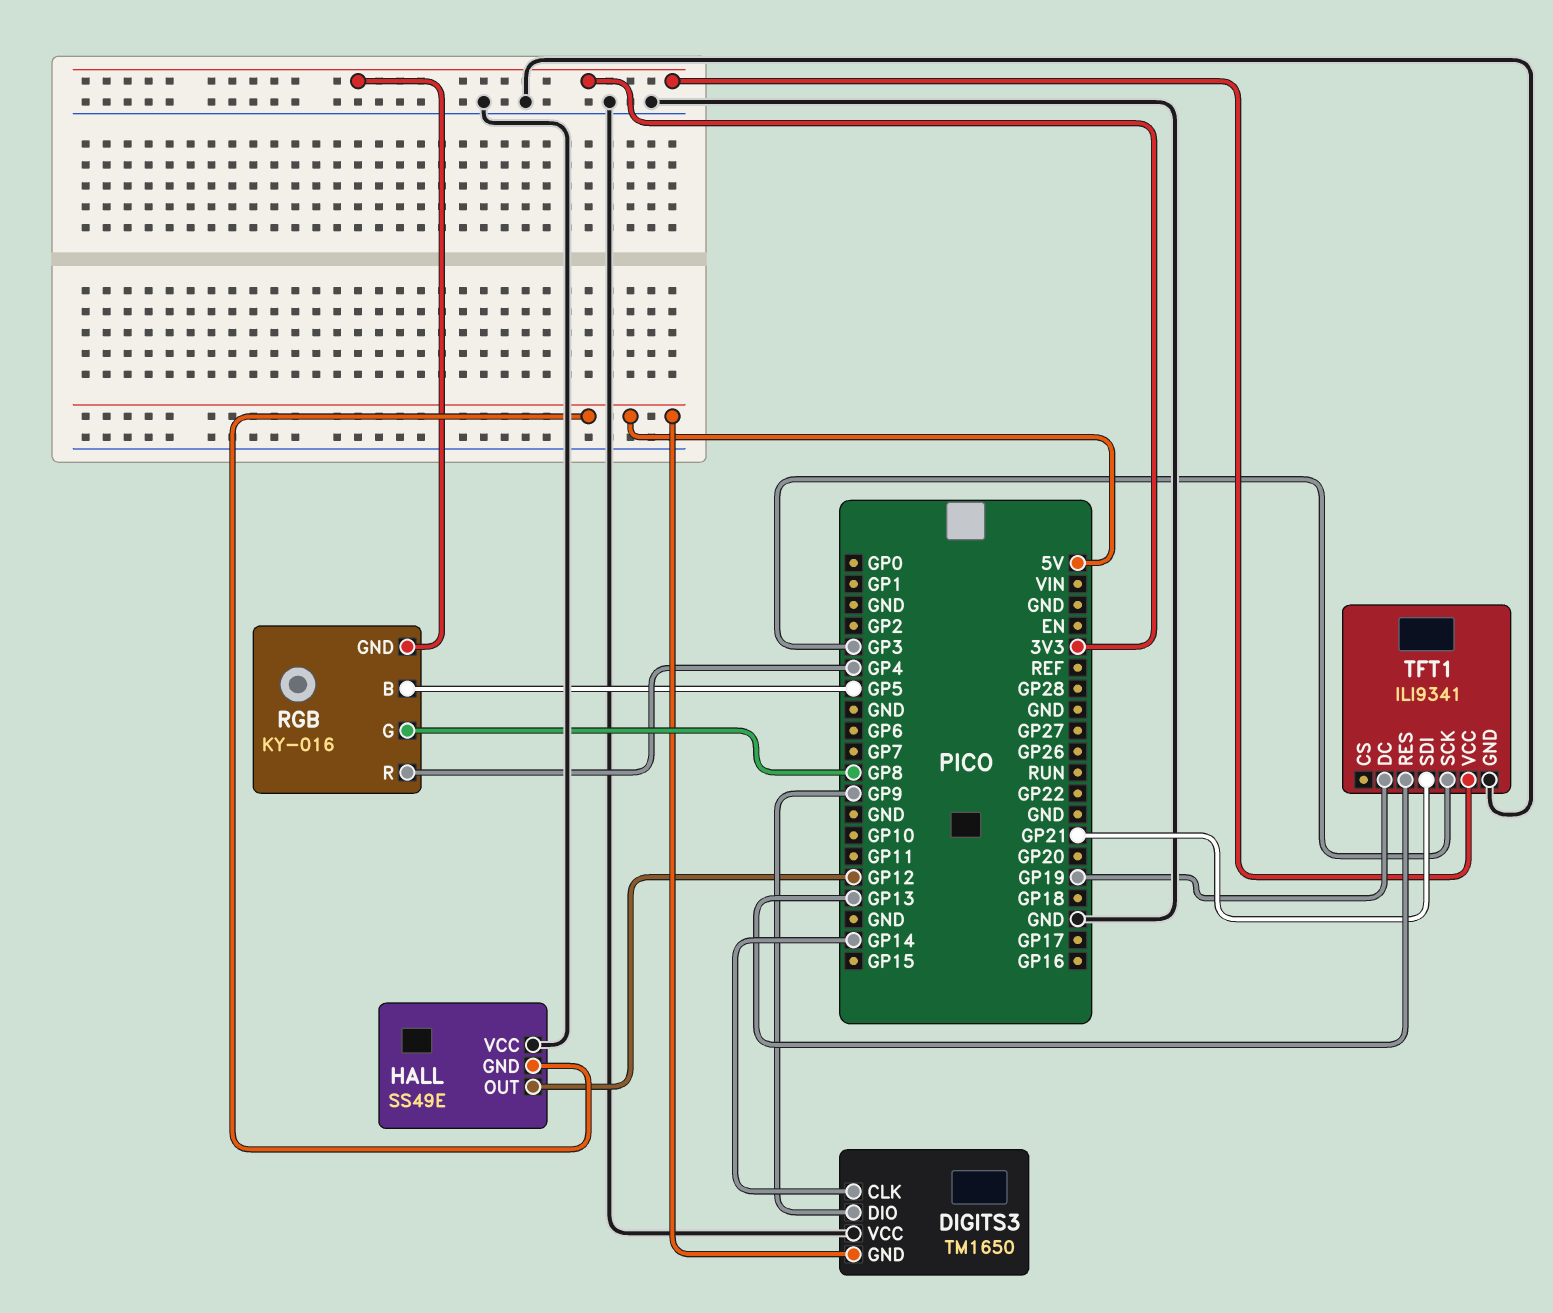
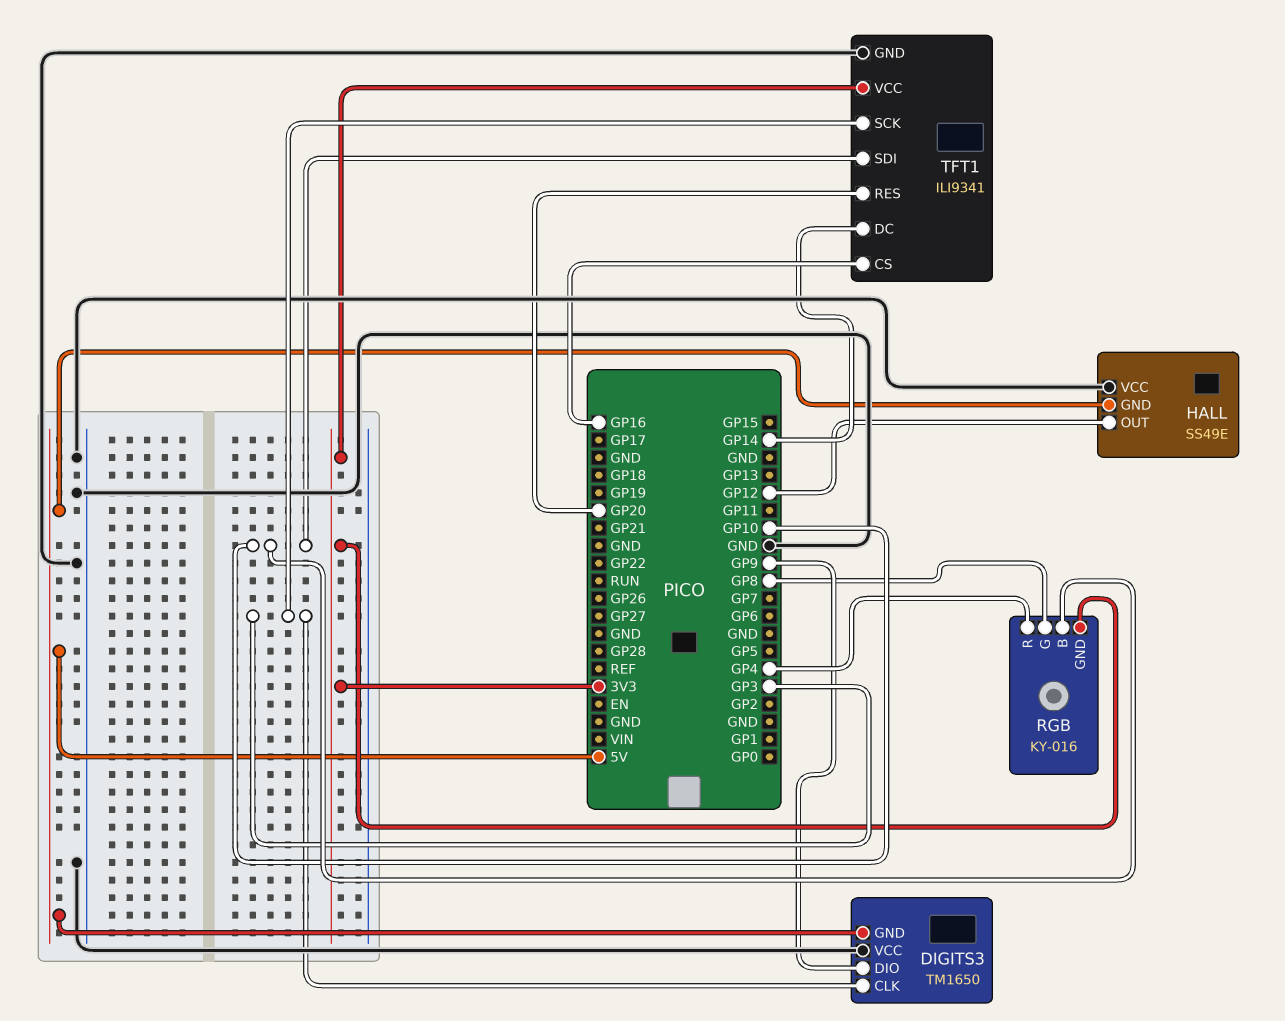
DIGITS3 pin CLK: GP14 -> GP3
RGB pin B: GP5 -> GP10
TFT1 pin CS: none -> GP16
TFT1 pin DC: GP19 -> GP14
TFT1 pin RES: GP13 -> GP20
TFT1 pin SDI: GP21 -> GP10

